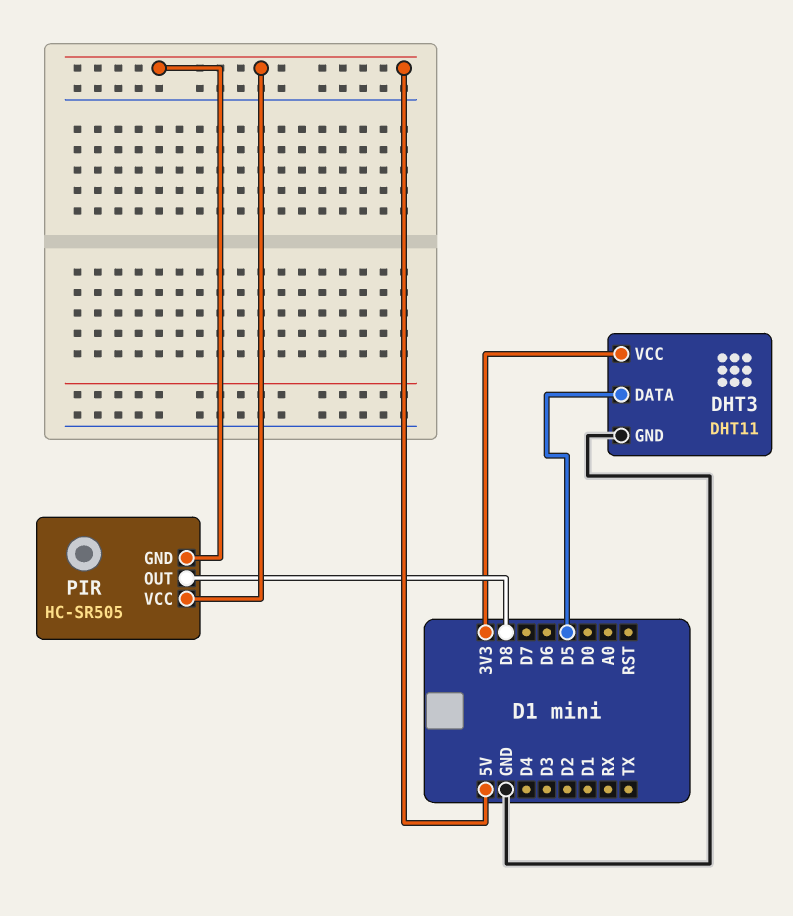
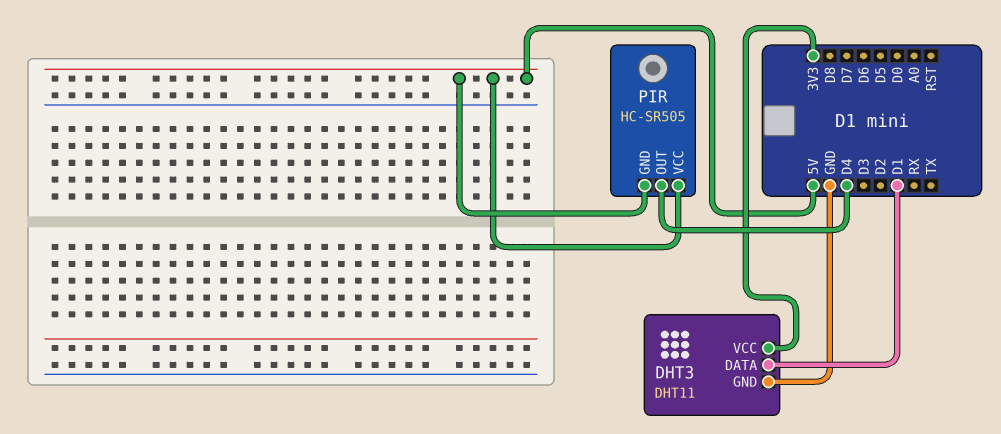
DHT3 pin DATA: D5 -> D1
PIR pin OUT: D8 -> D4

